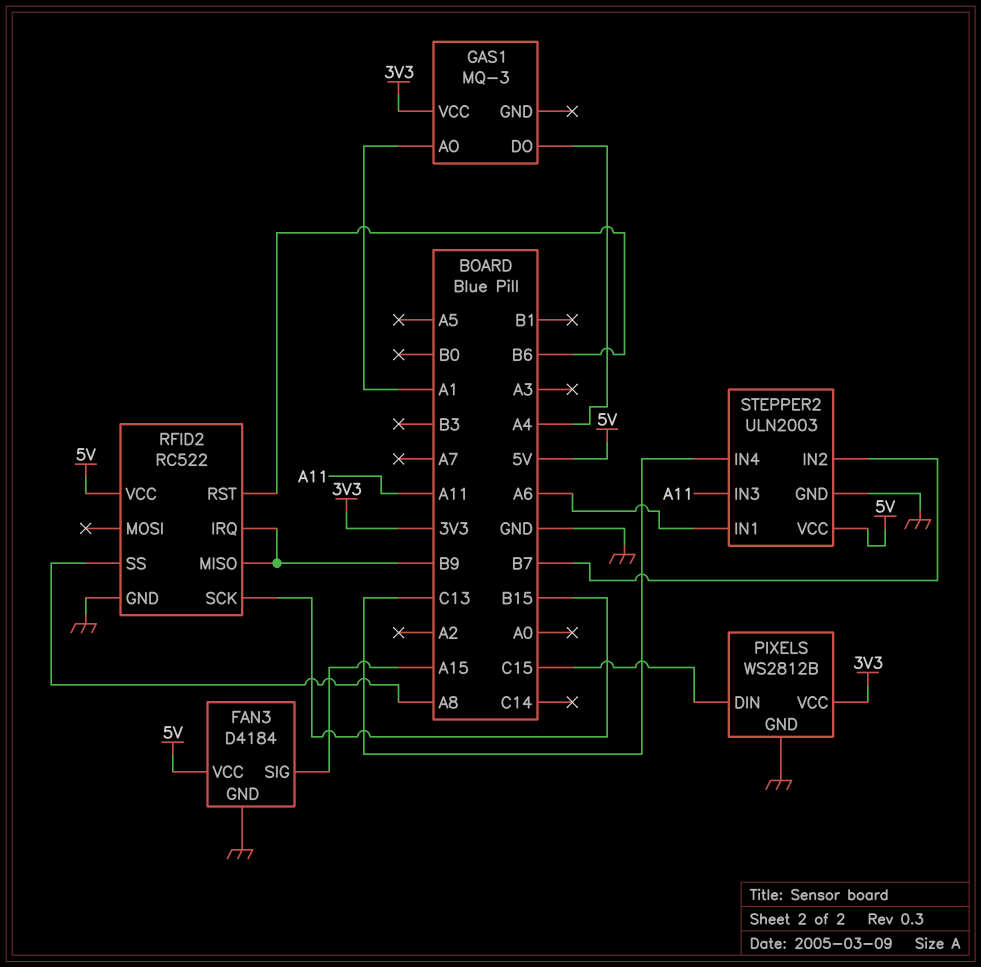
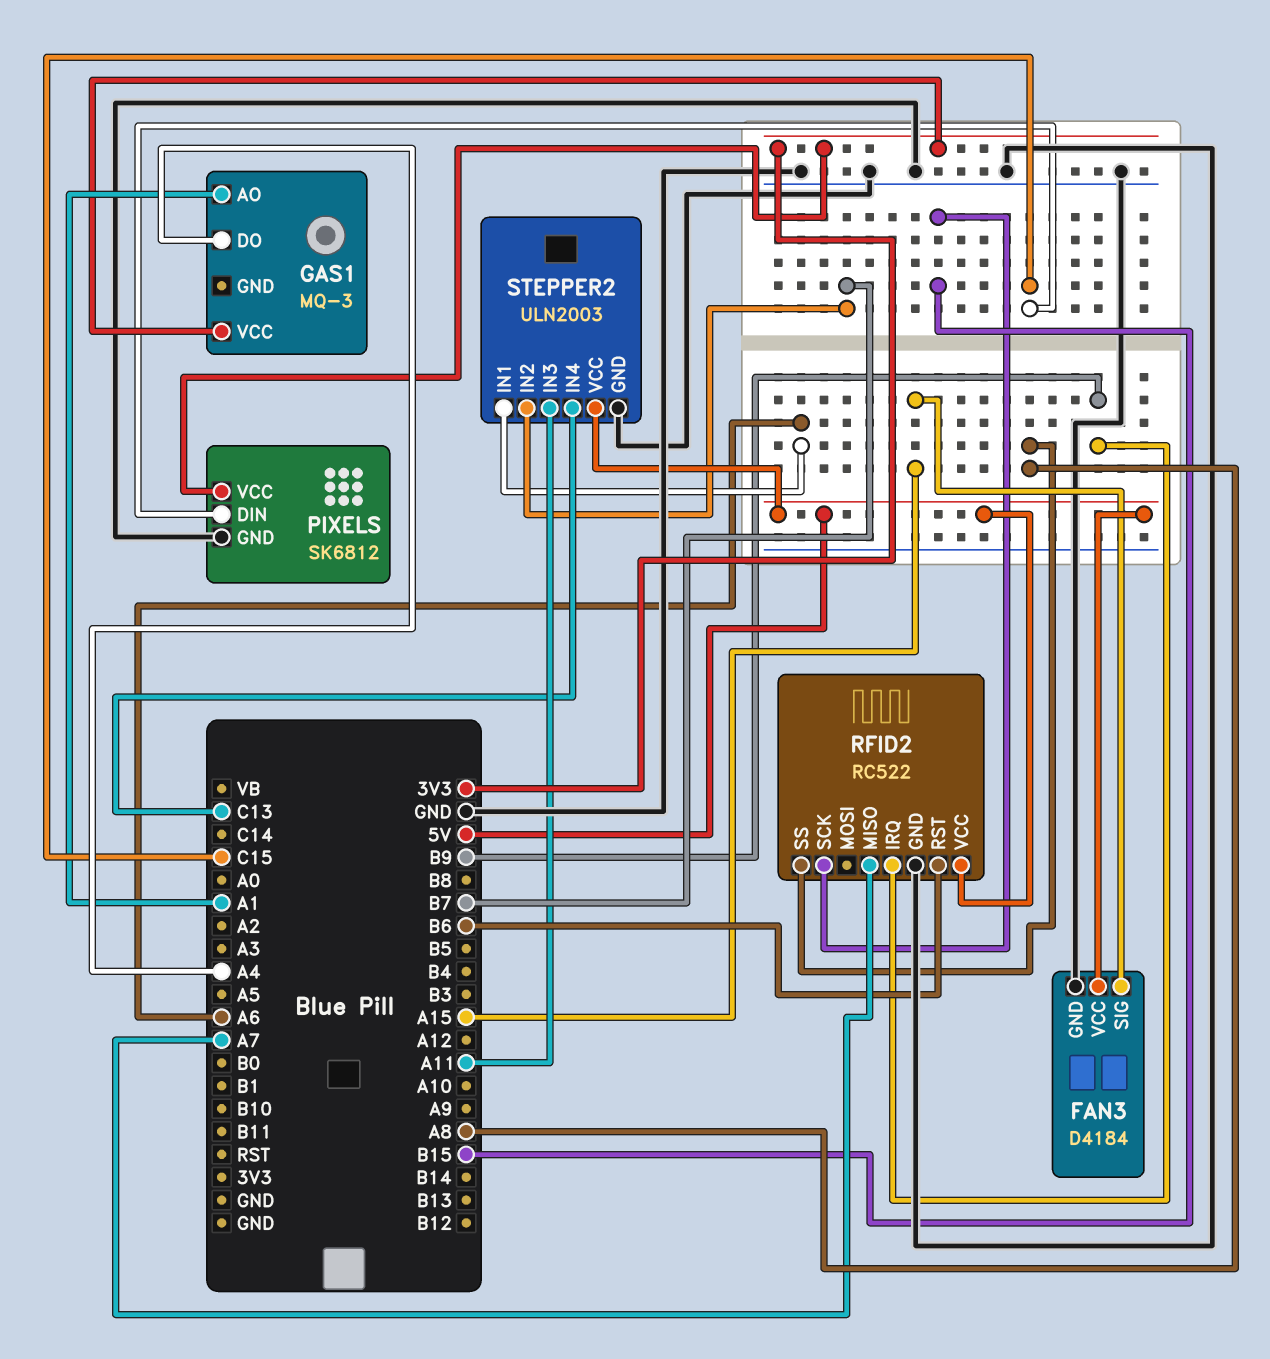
PIXELS: WS2812B -> SK6812
RFID2 pin MISO: B9 -> A7

